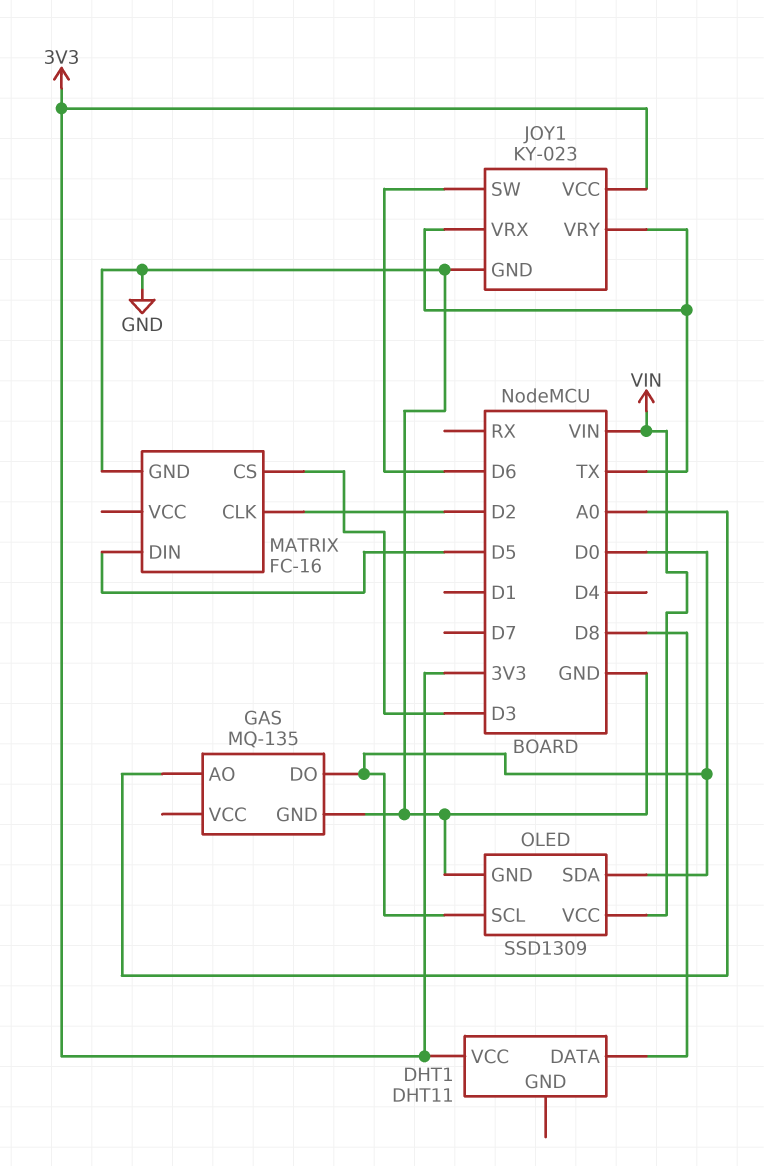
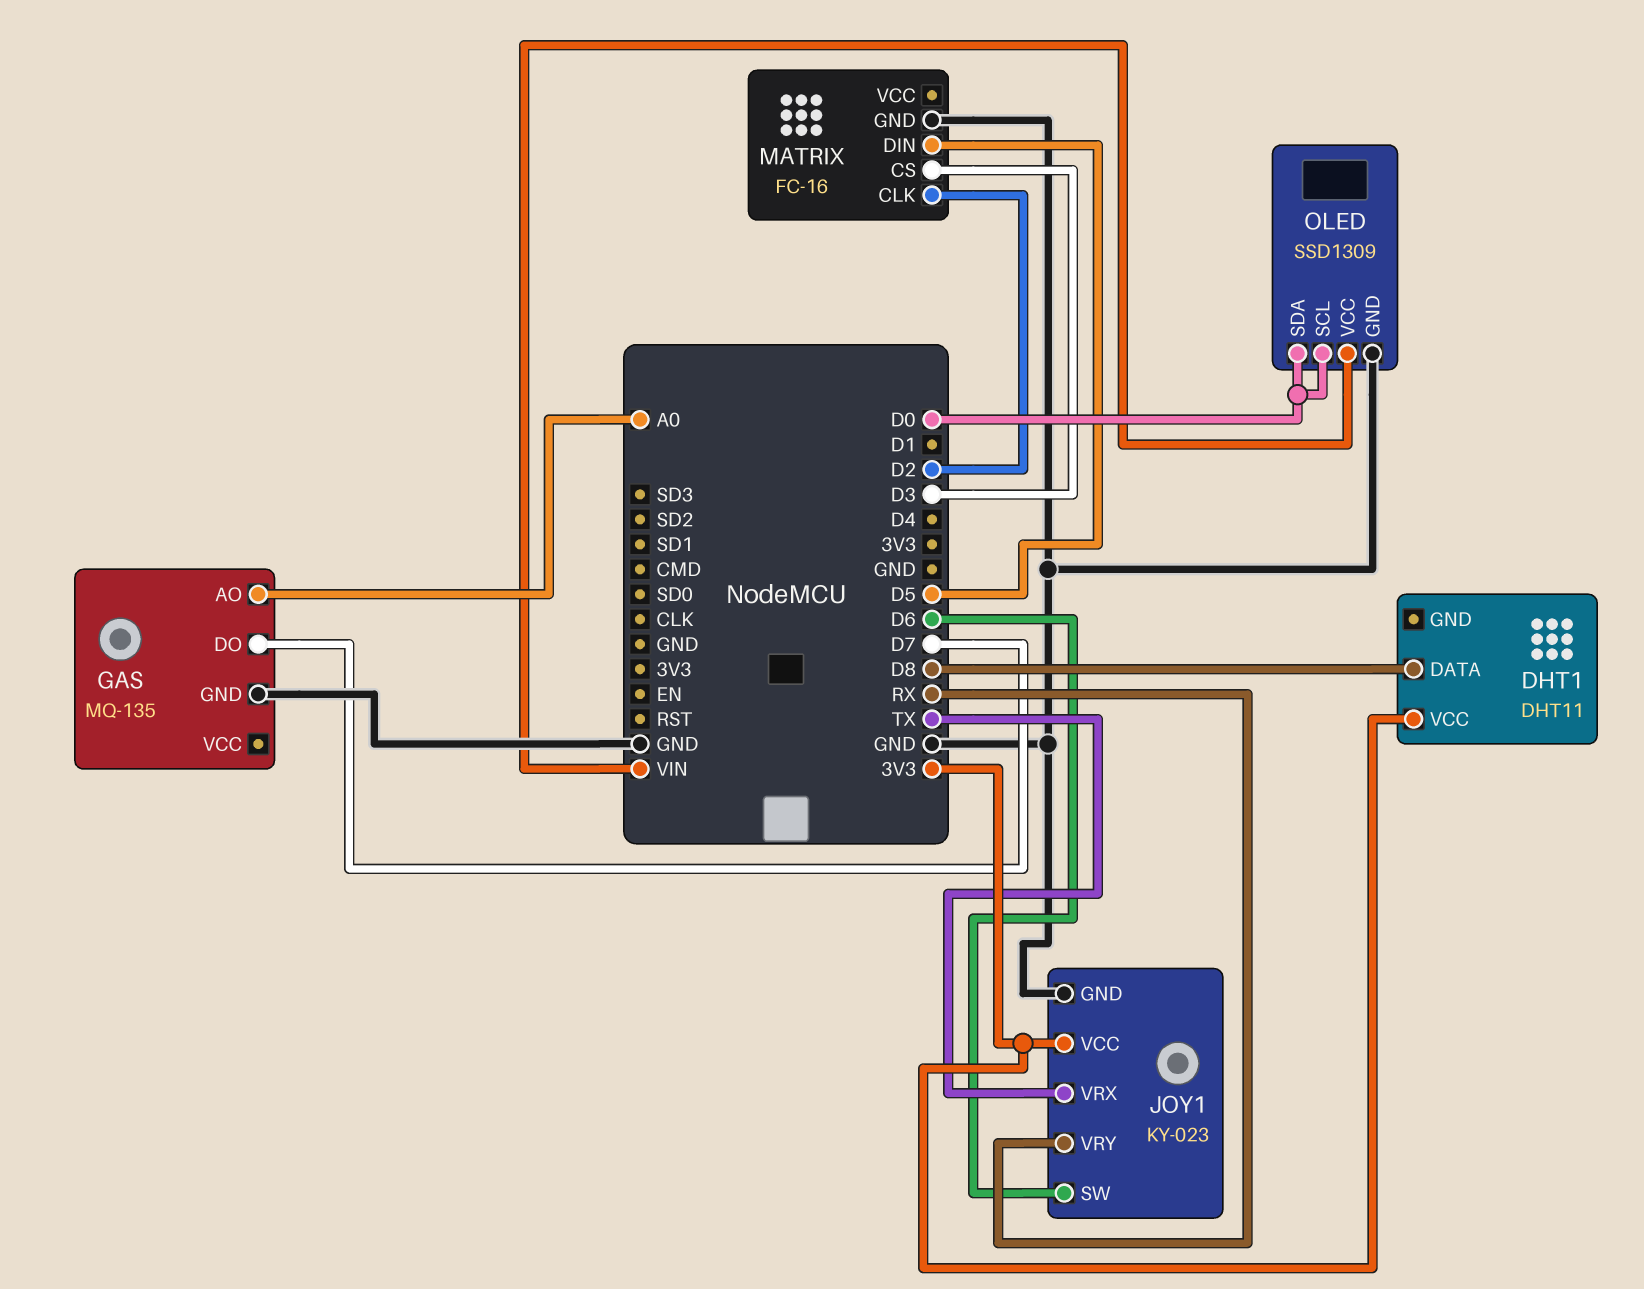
GAS pin DO: D0 -> D7
JOY1 pin VRY: TX -> RX

